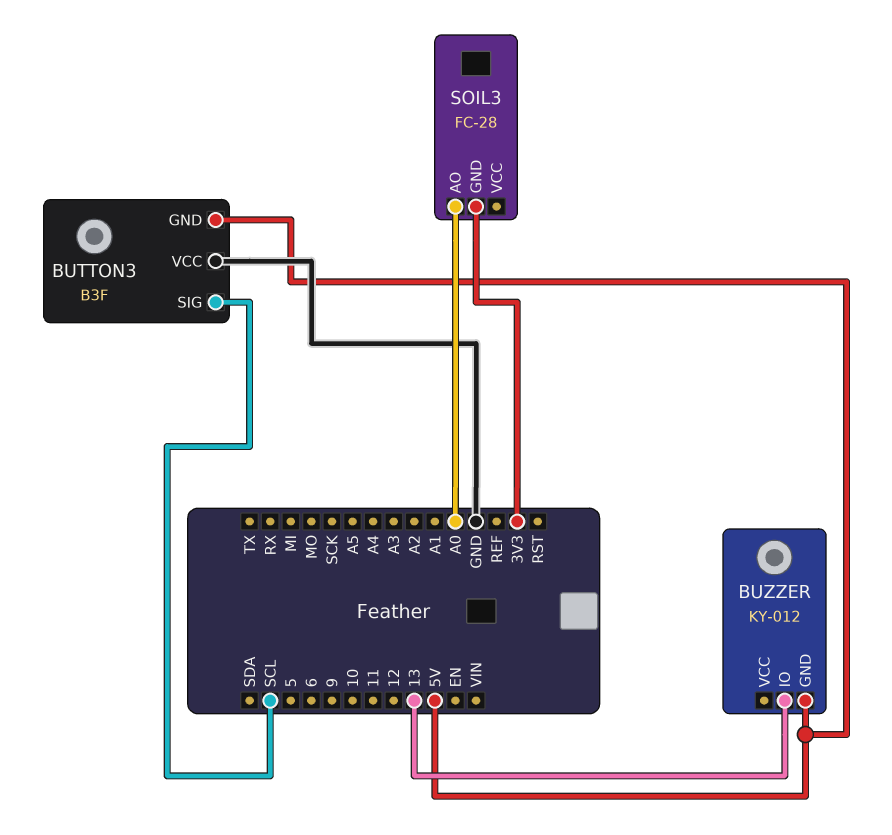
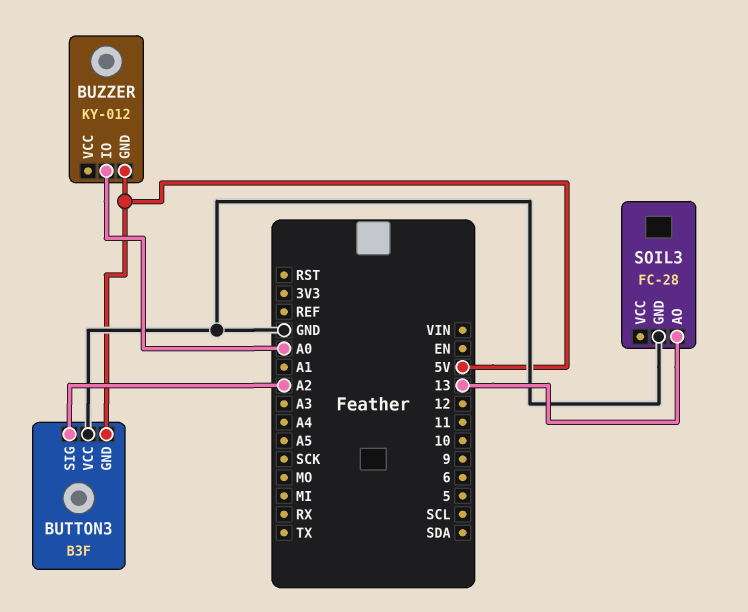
BUTTON3 pin SIG: SCL -> A2
BUZZER pin IO: 13 -> A0
SOIL3 pin AO: A0 -> 13
SOIL3 pin GND: 3V3 -> GND

